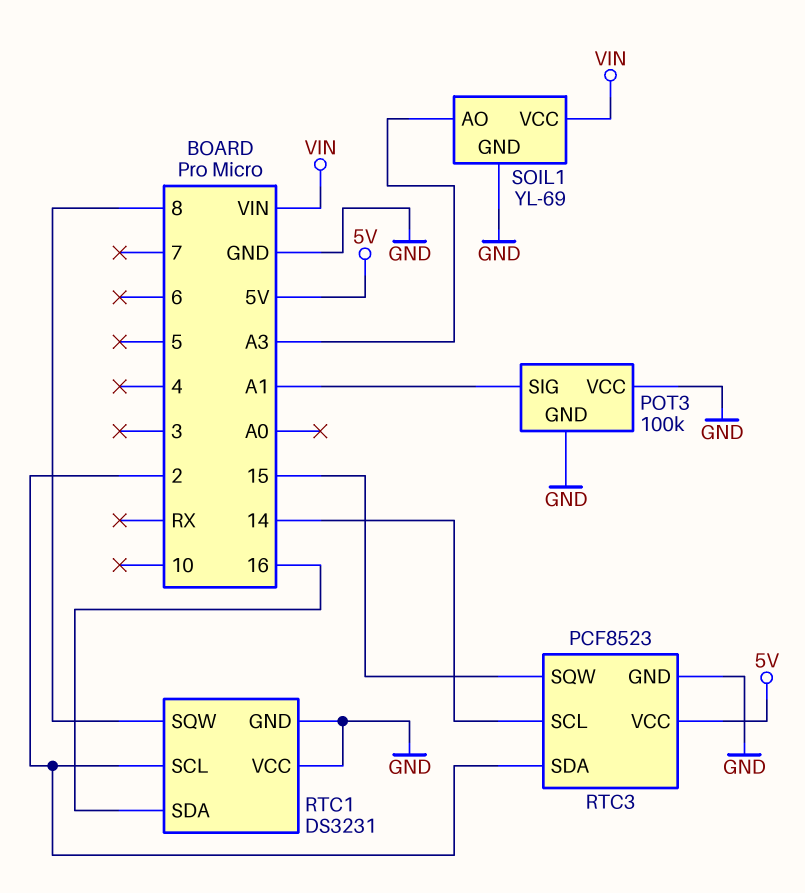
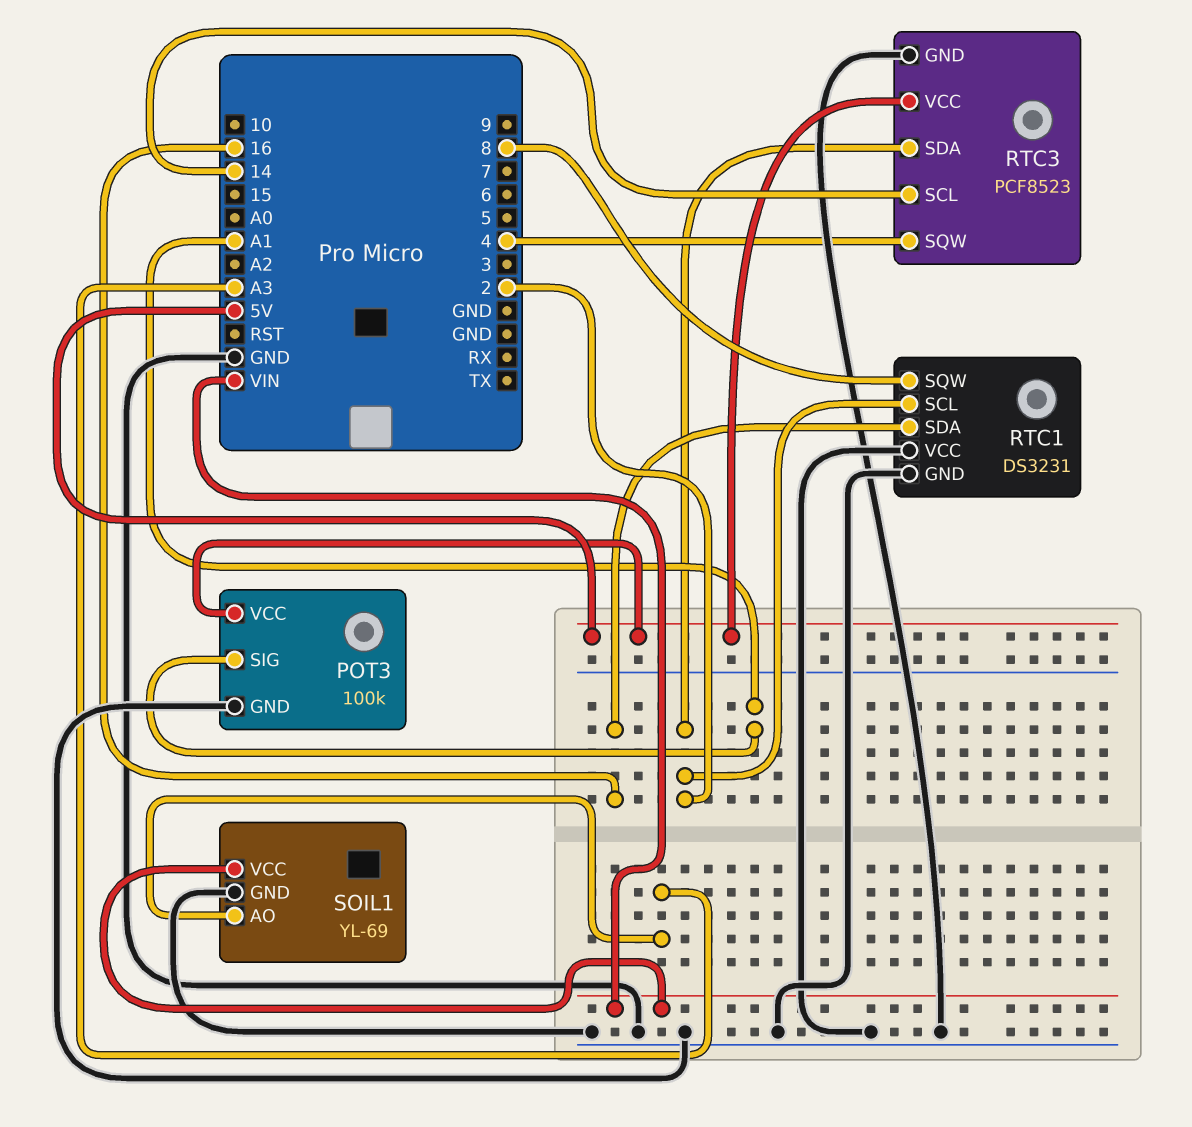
POT3 pin VCC: GND -> 5V
RTC3 pin SQW: 15 -> 4

